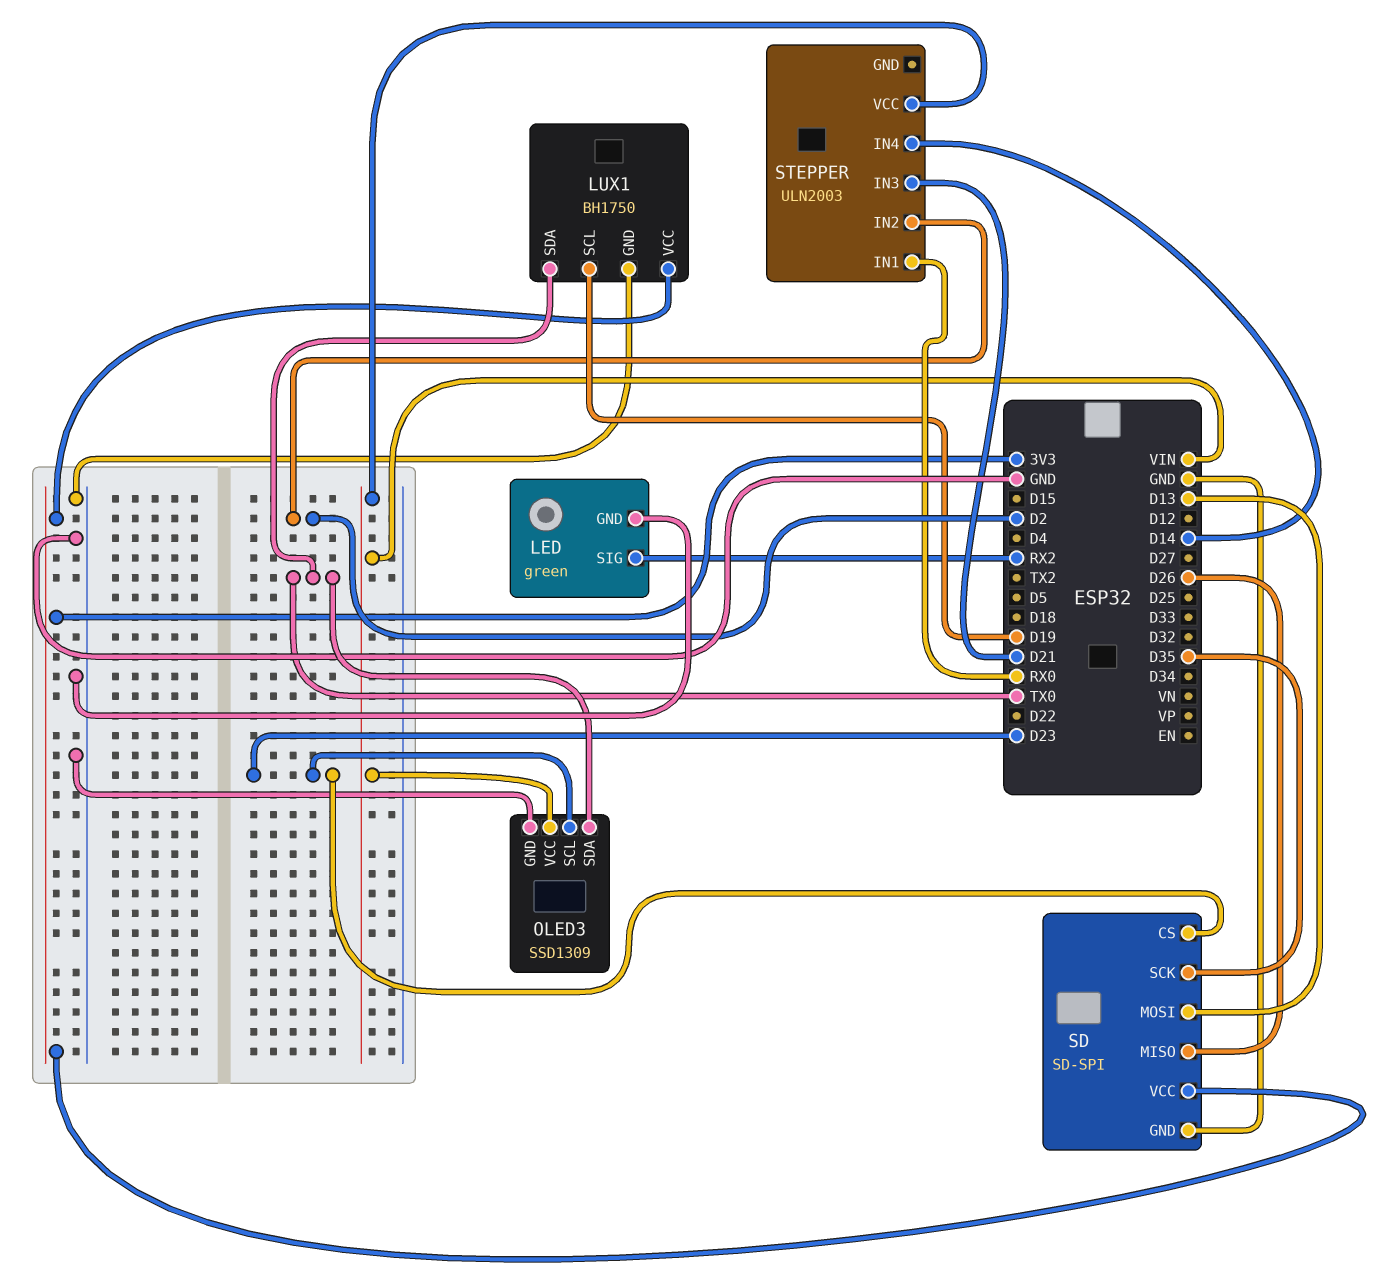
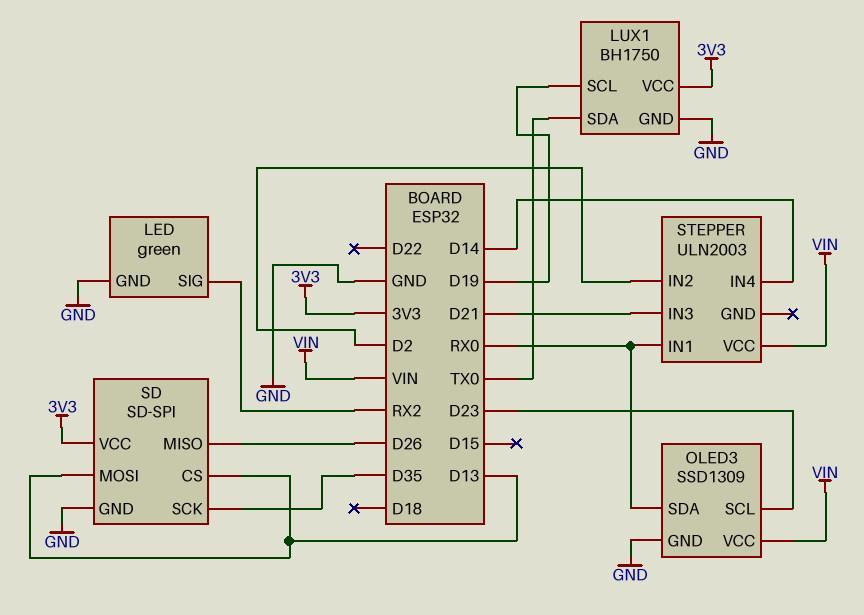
OLED3 pin SDA: TX0 -> RX0
SD pin CS: D23 -> D13

